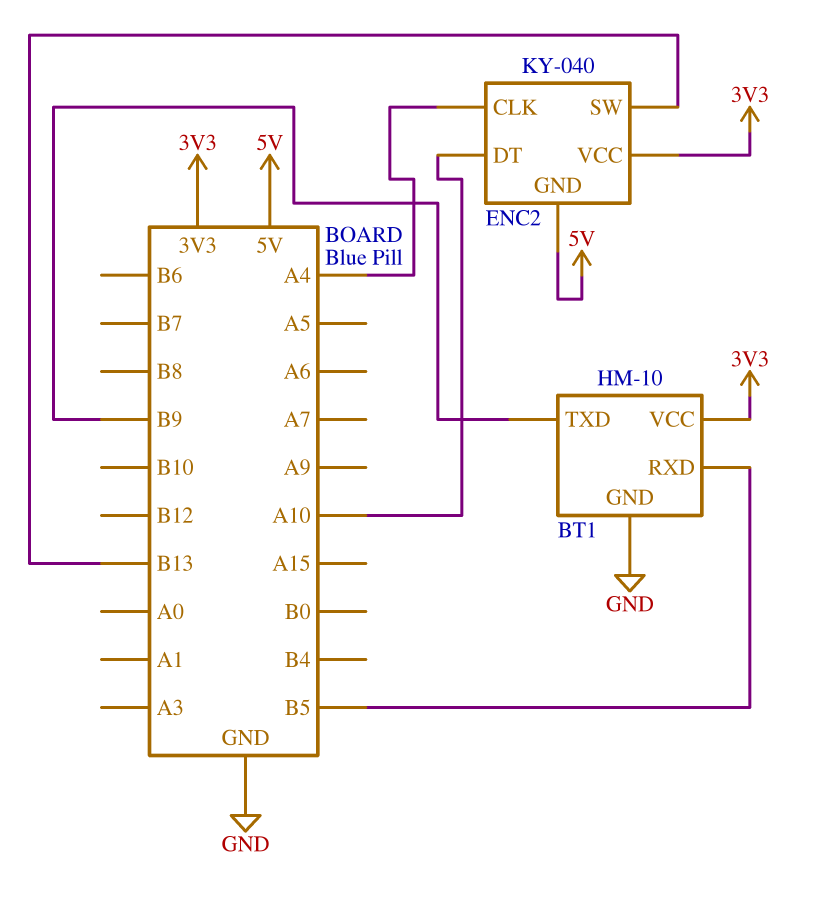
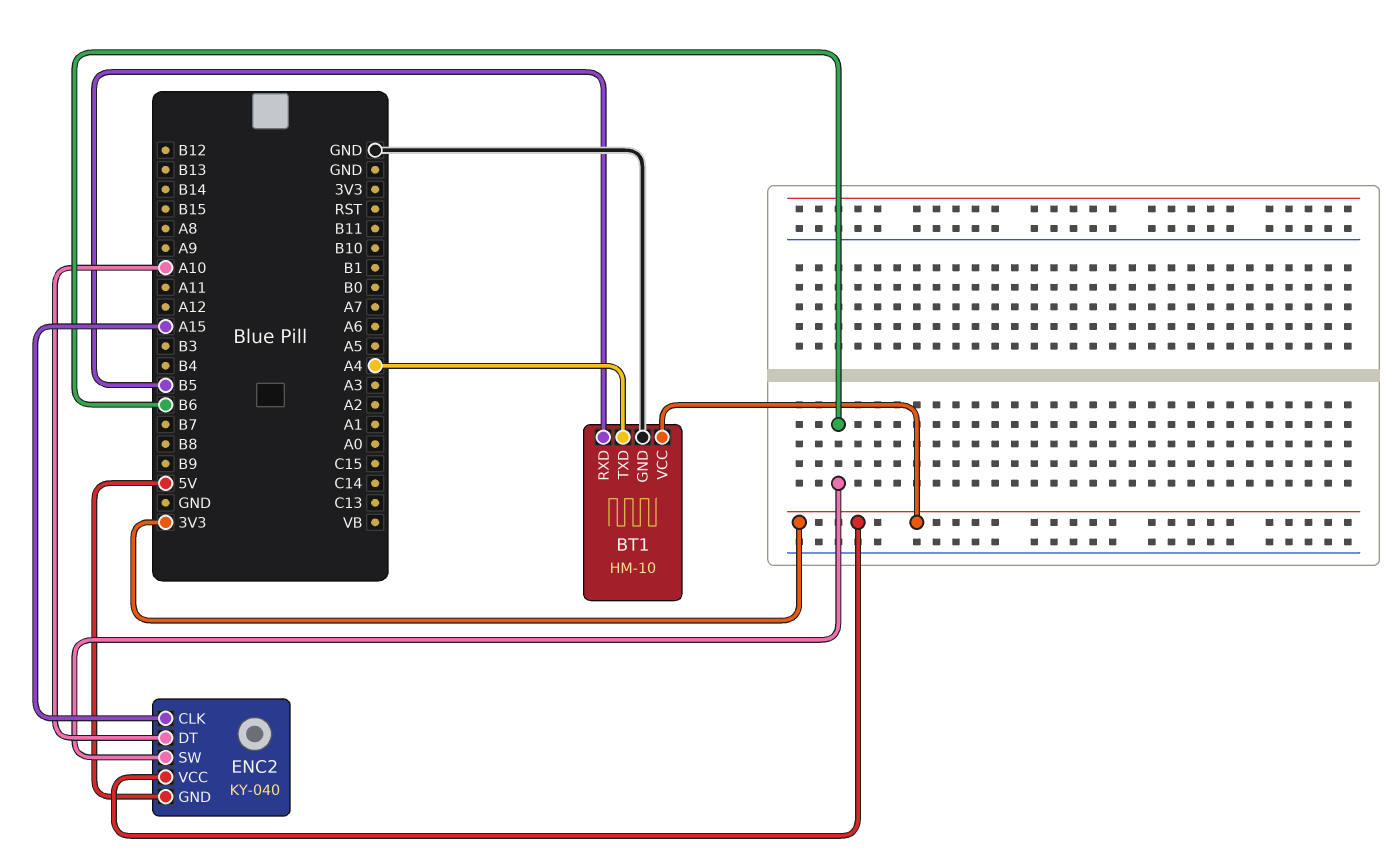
BT1 pin TXD: B9 -> A4
ENC2 pin CLK: A4 -> A15
ENC2 pin SW: B13 -> B6

